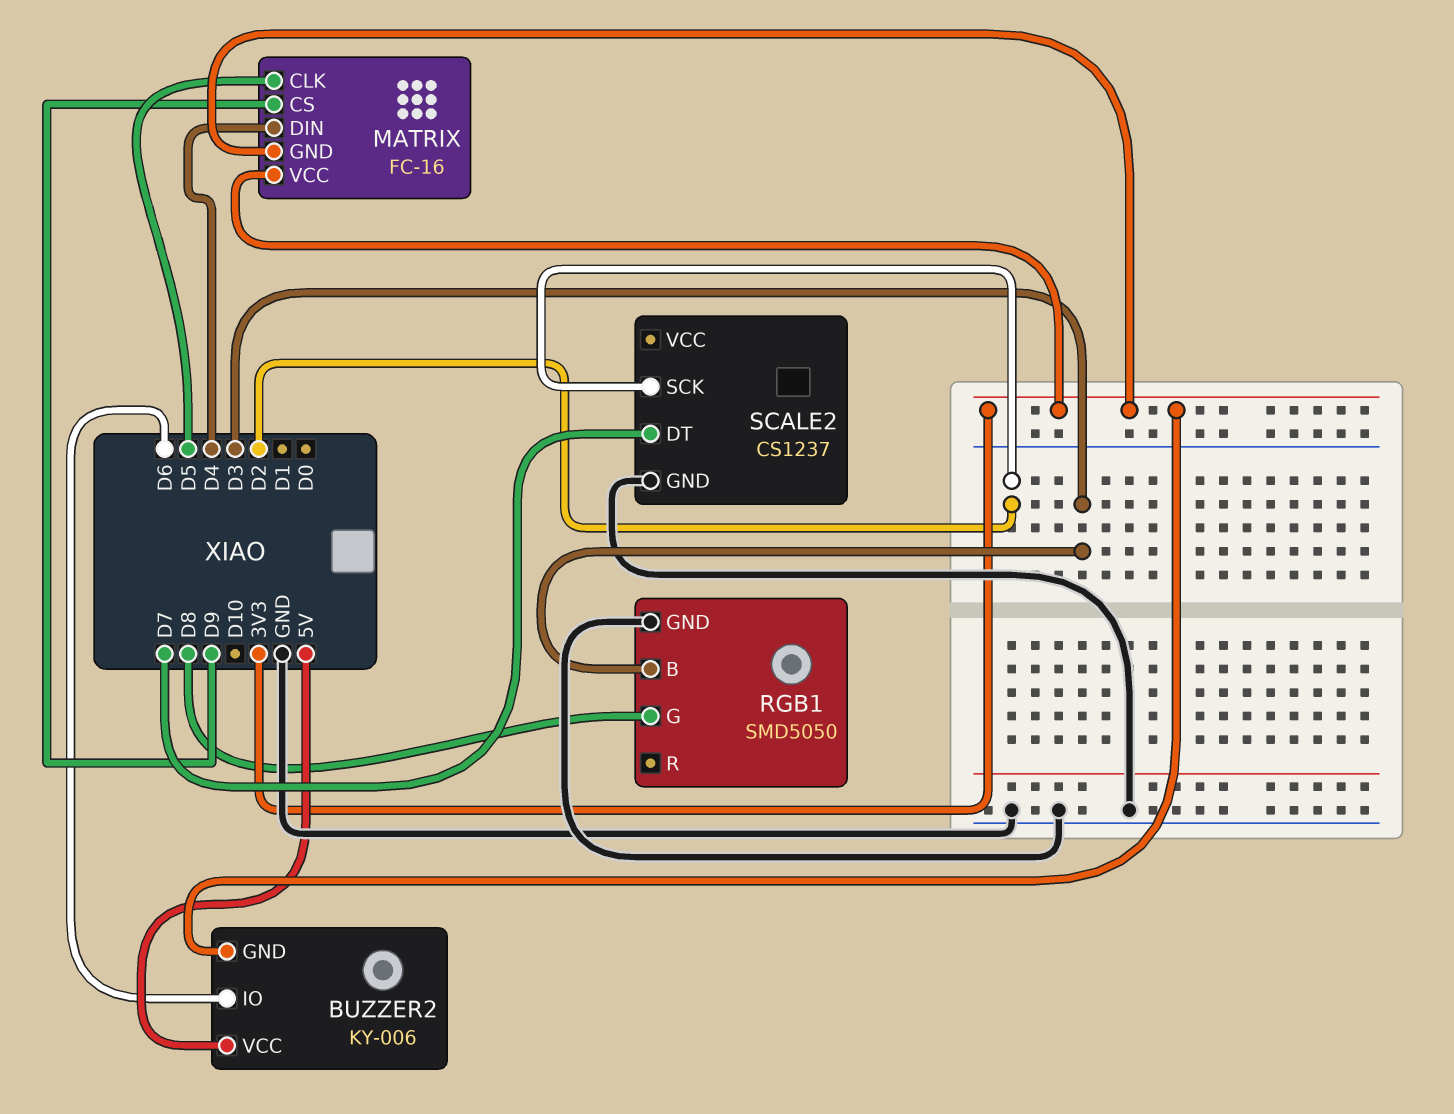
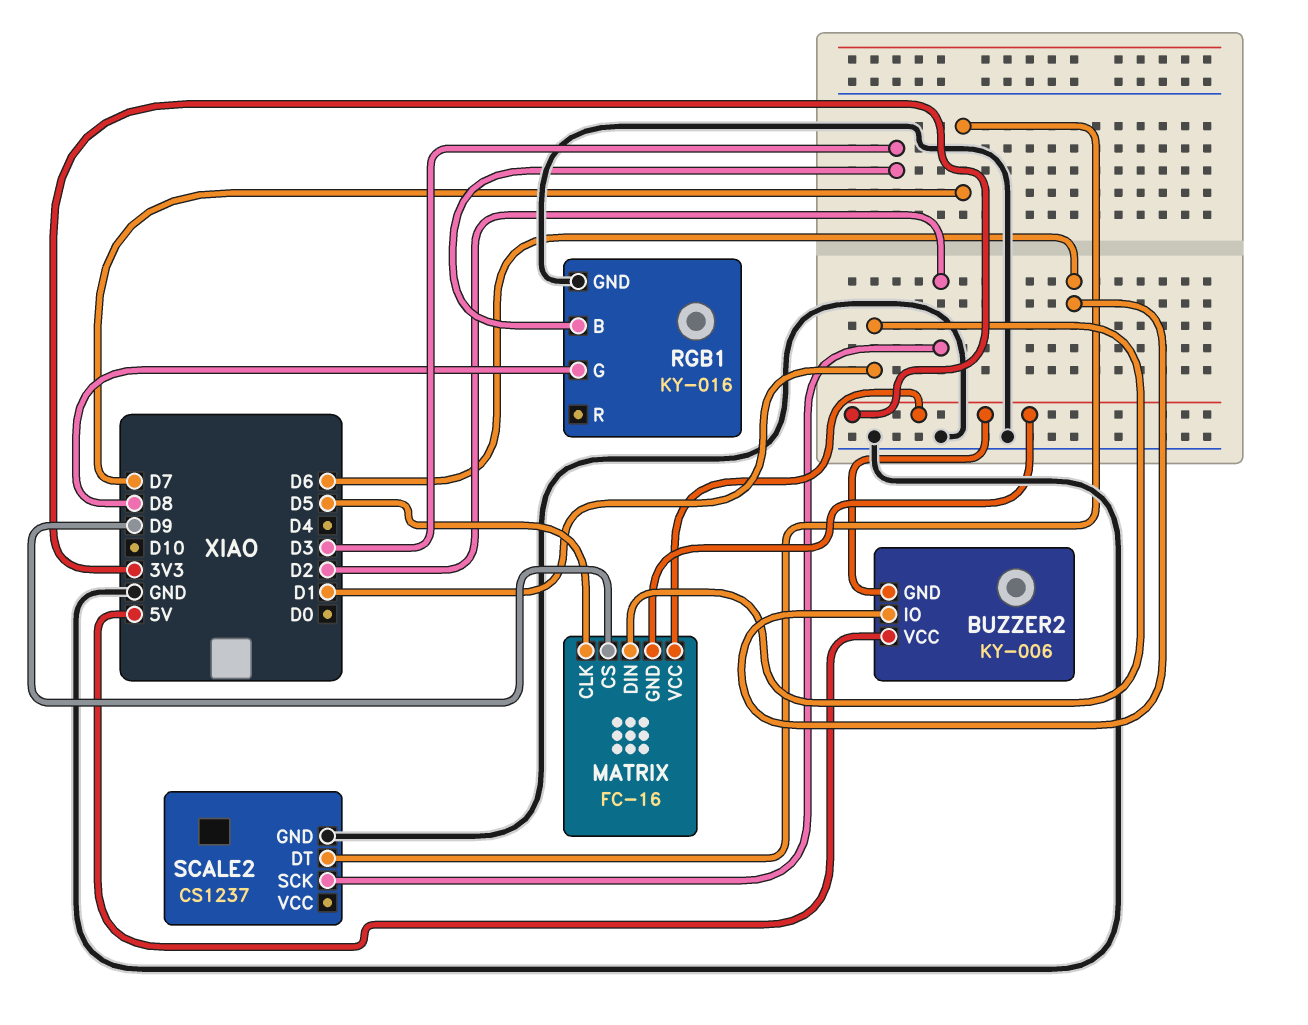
MATRIX pin DIN: D4 -> D1
RGB1: SMD5050 -> KY-016

